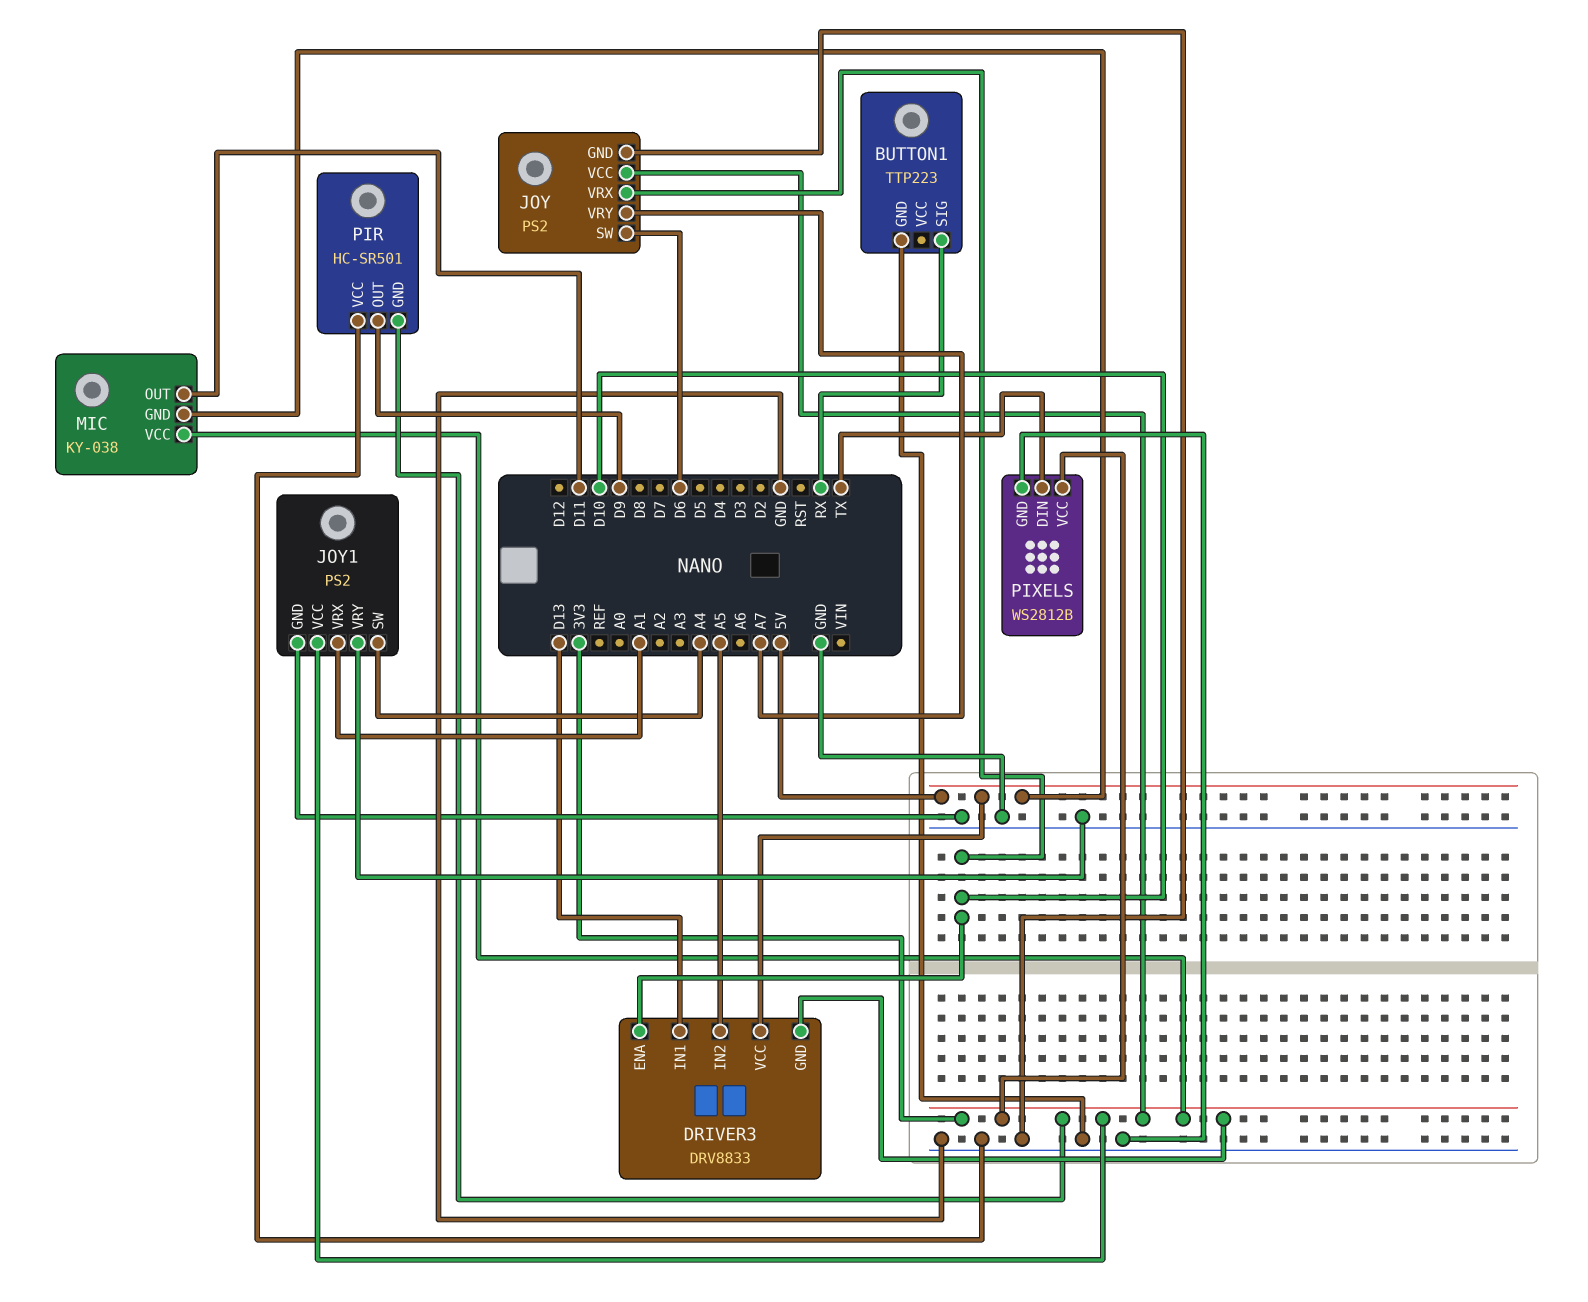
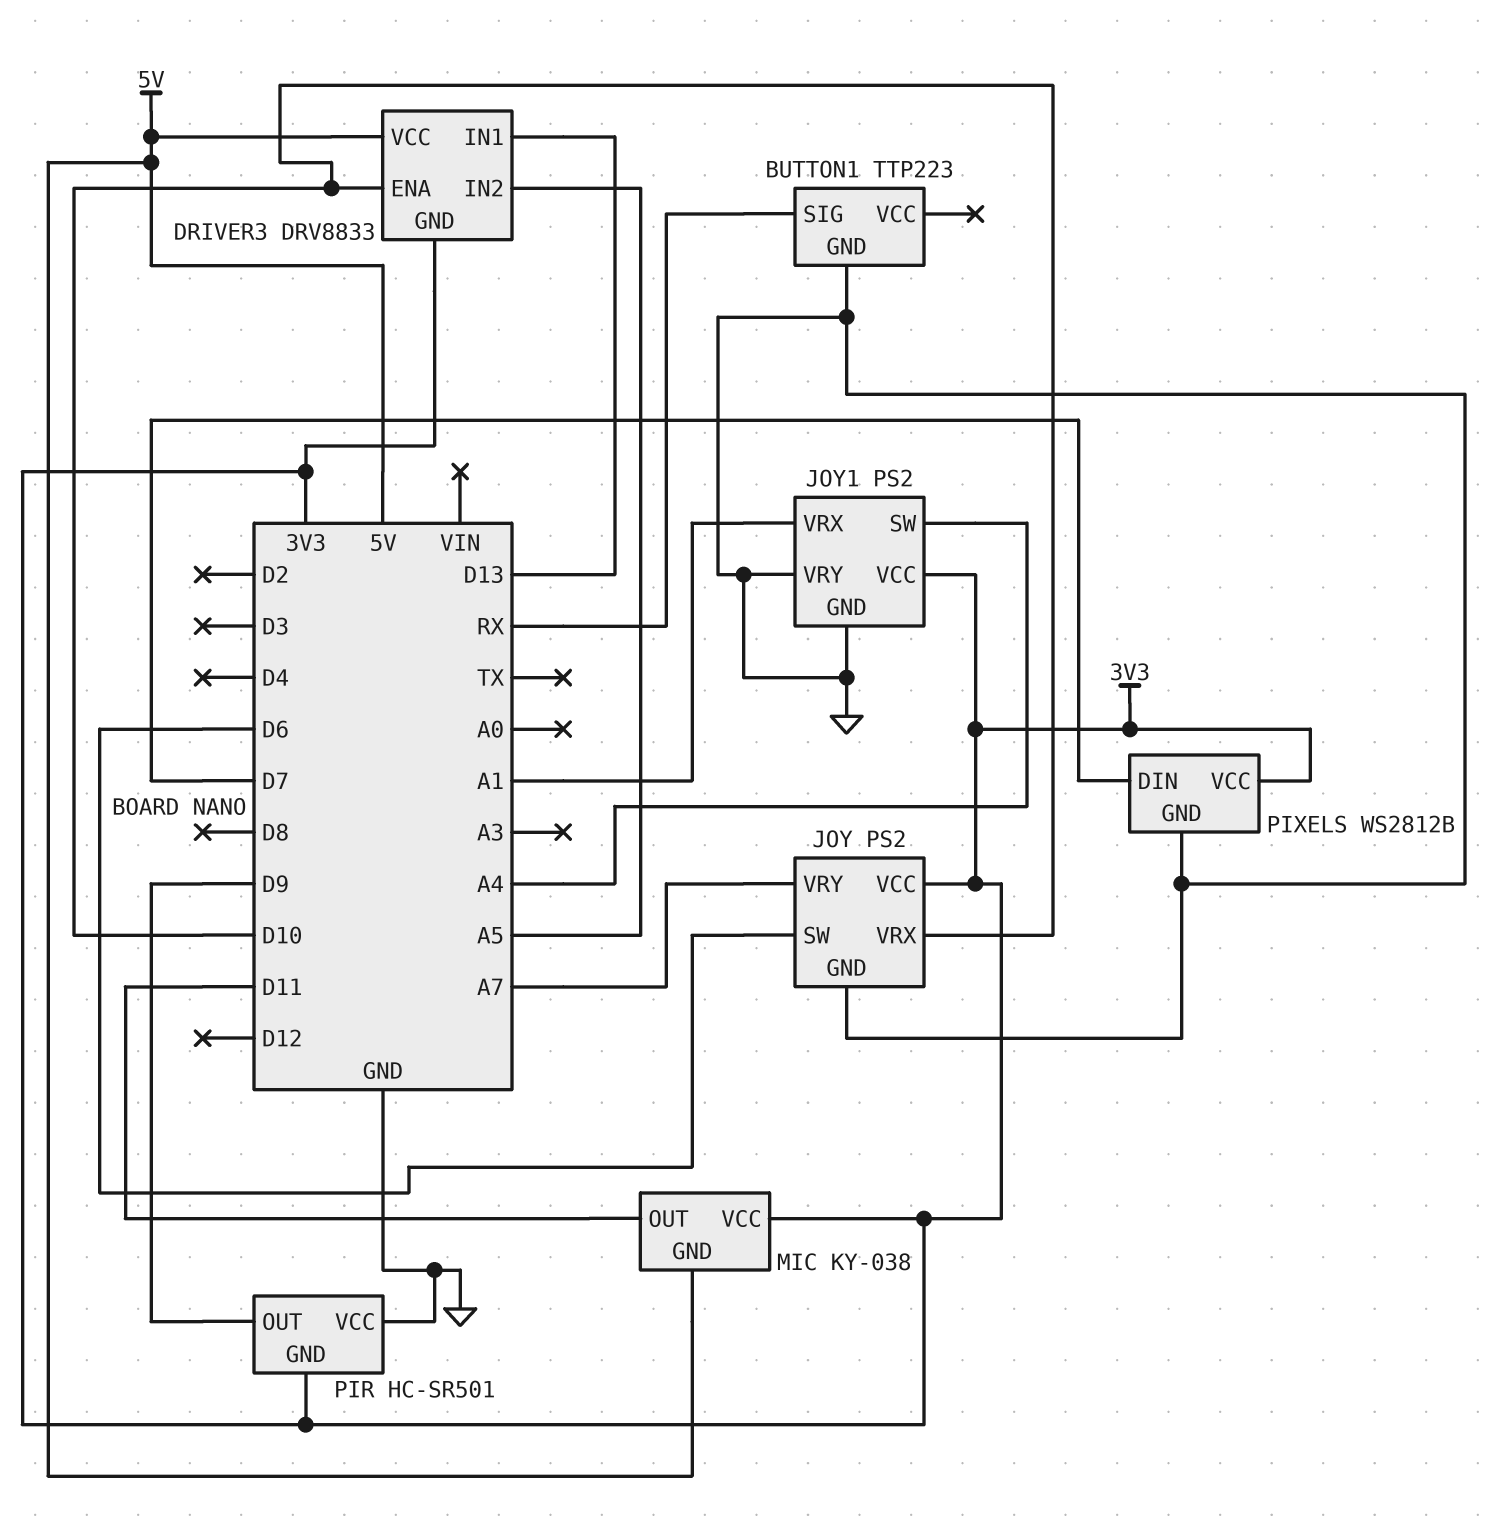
PIXELS pin DIN: TX -> D7

